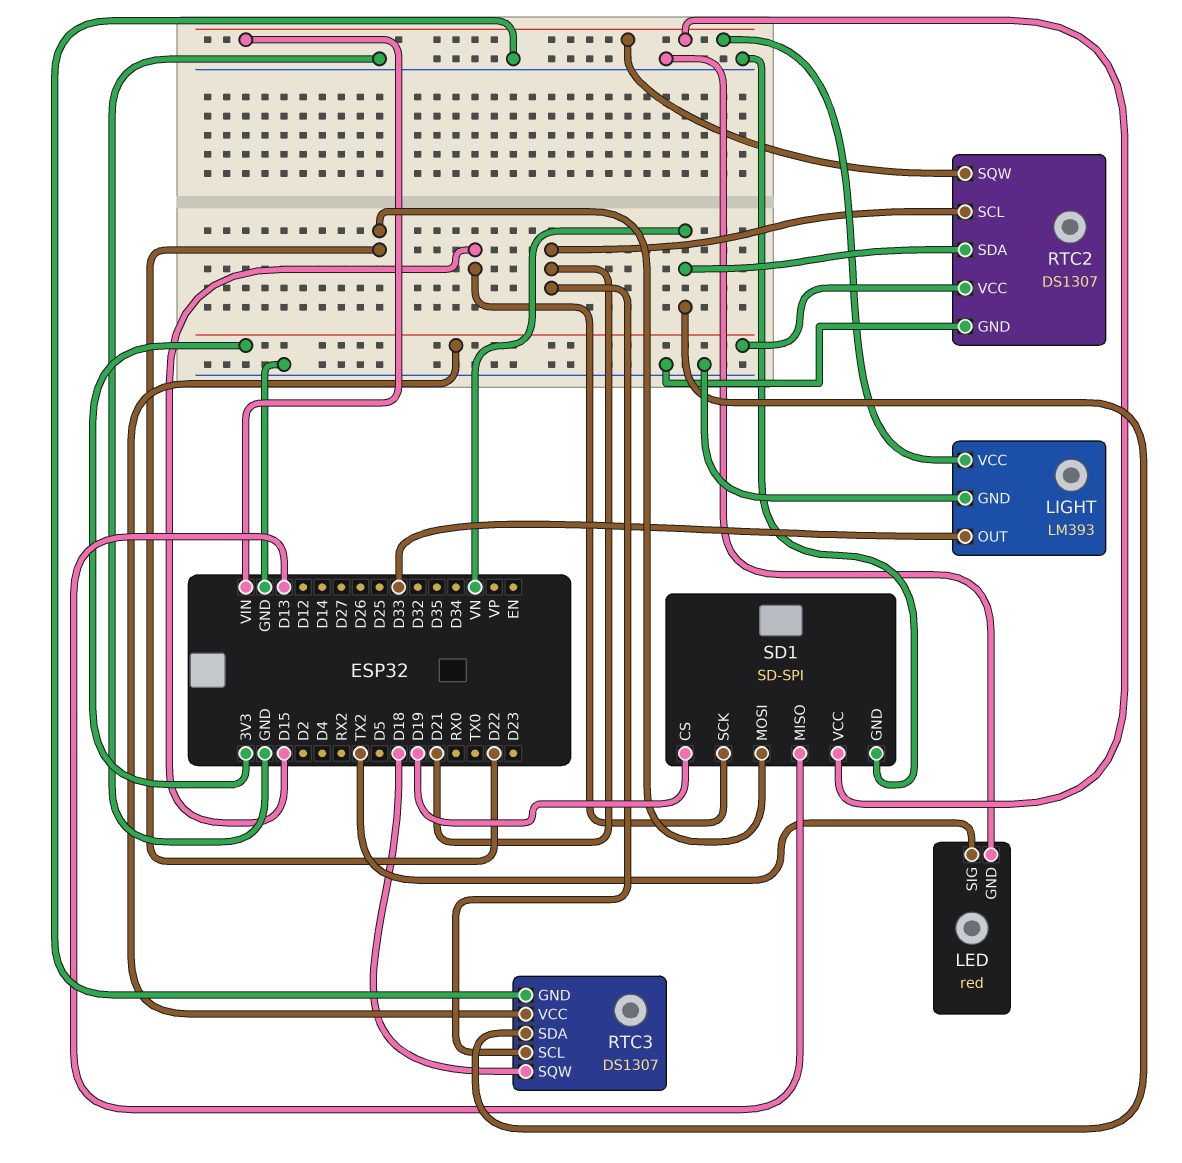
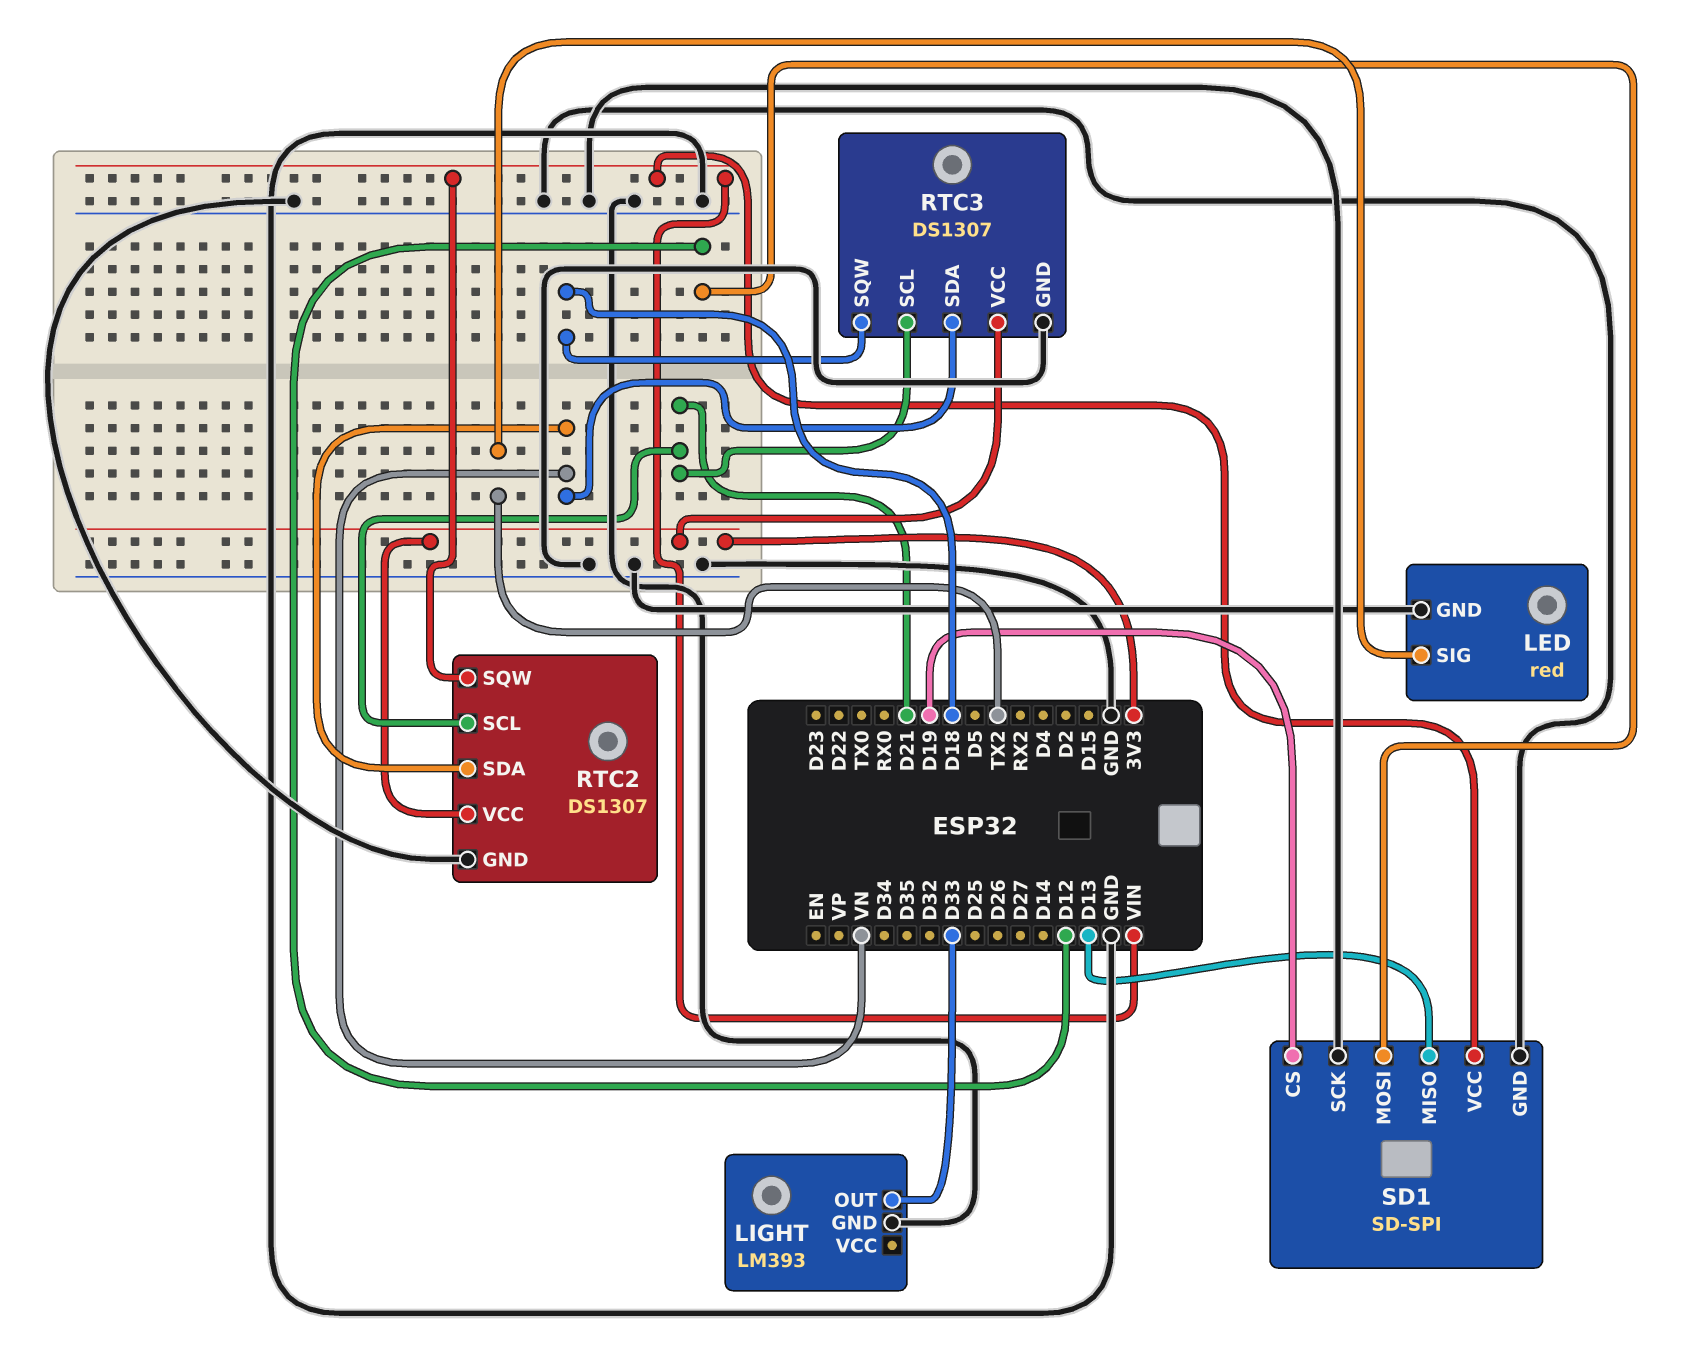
LIGHT pin VCC: VIN -> none
SD1 pin MOSI: D22 -> D12
SD1 pin SCK: D15 -> GND

